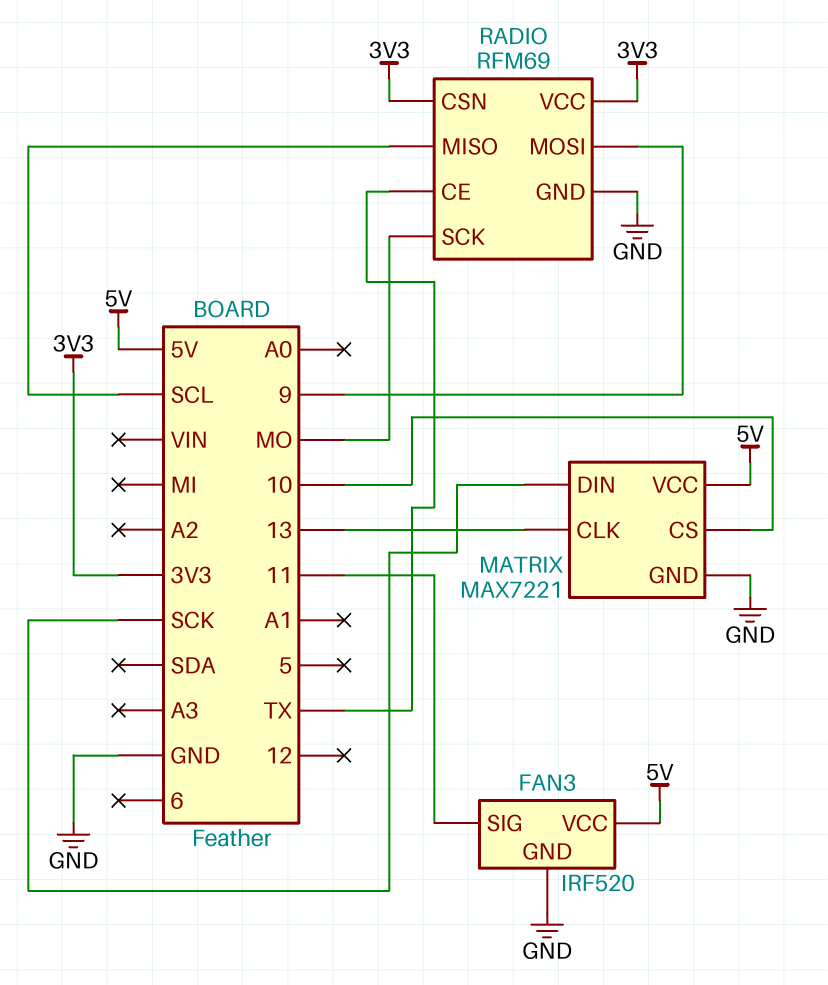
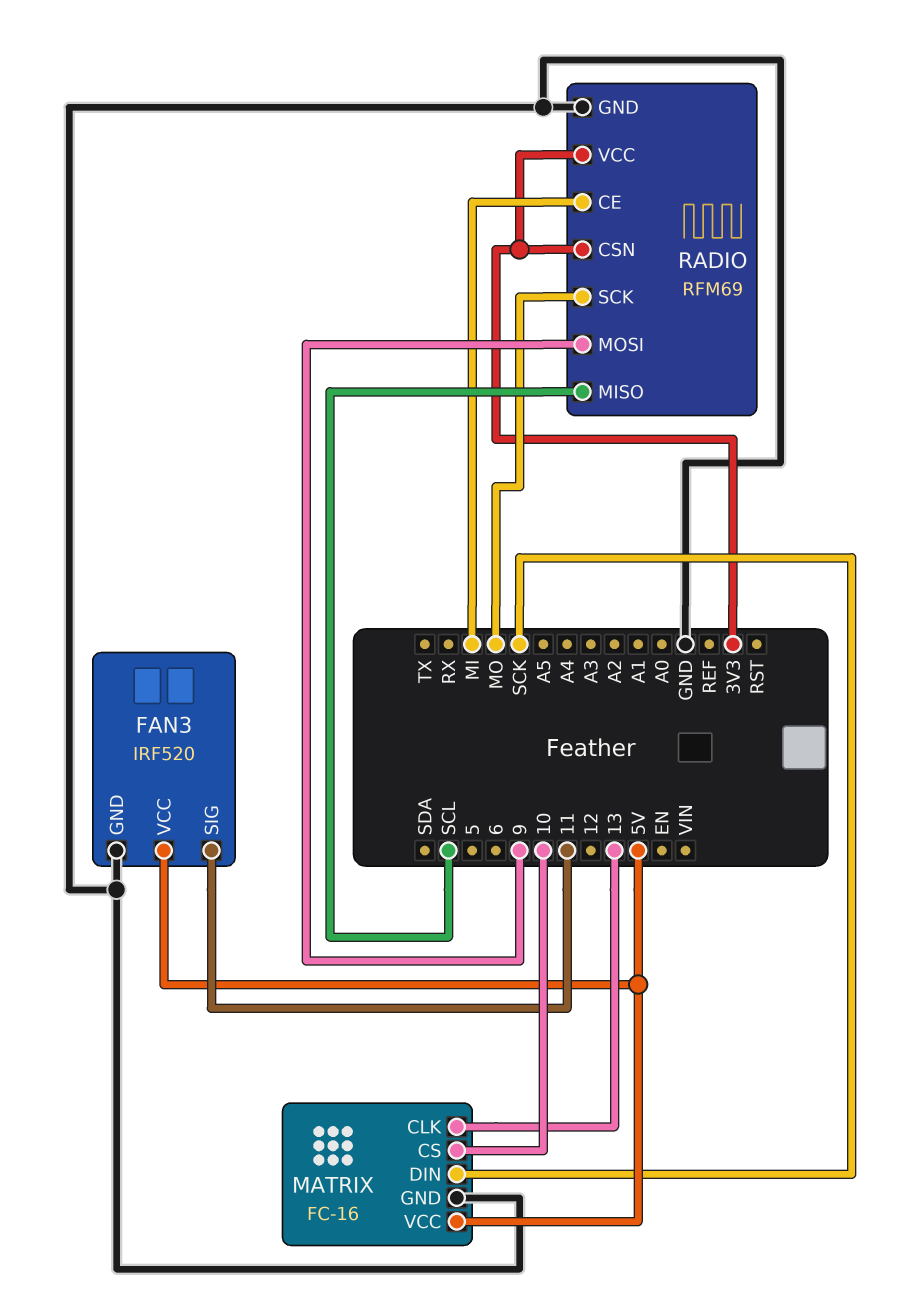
MATRIX: MAX7221 -> FC-16
RADIO pin CE: TX -> MI

